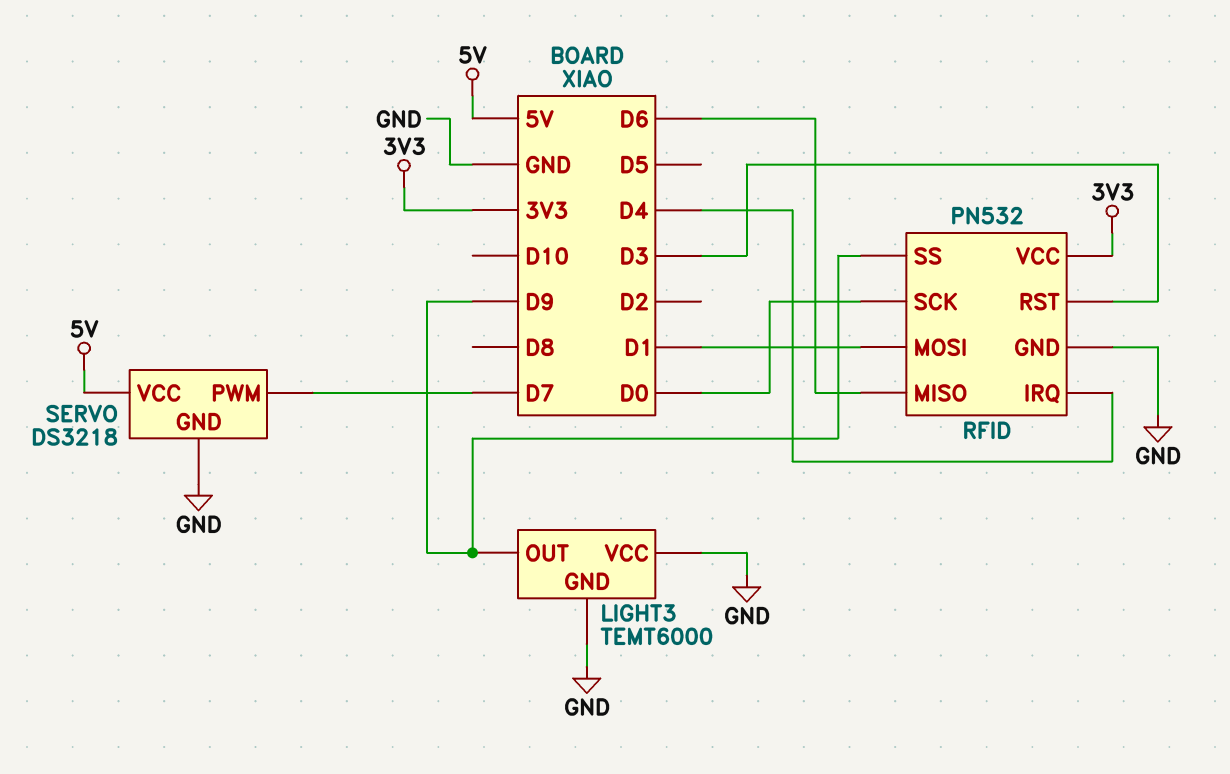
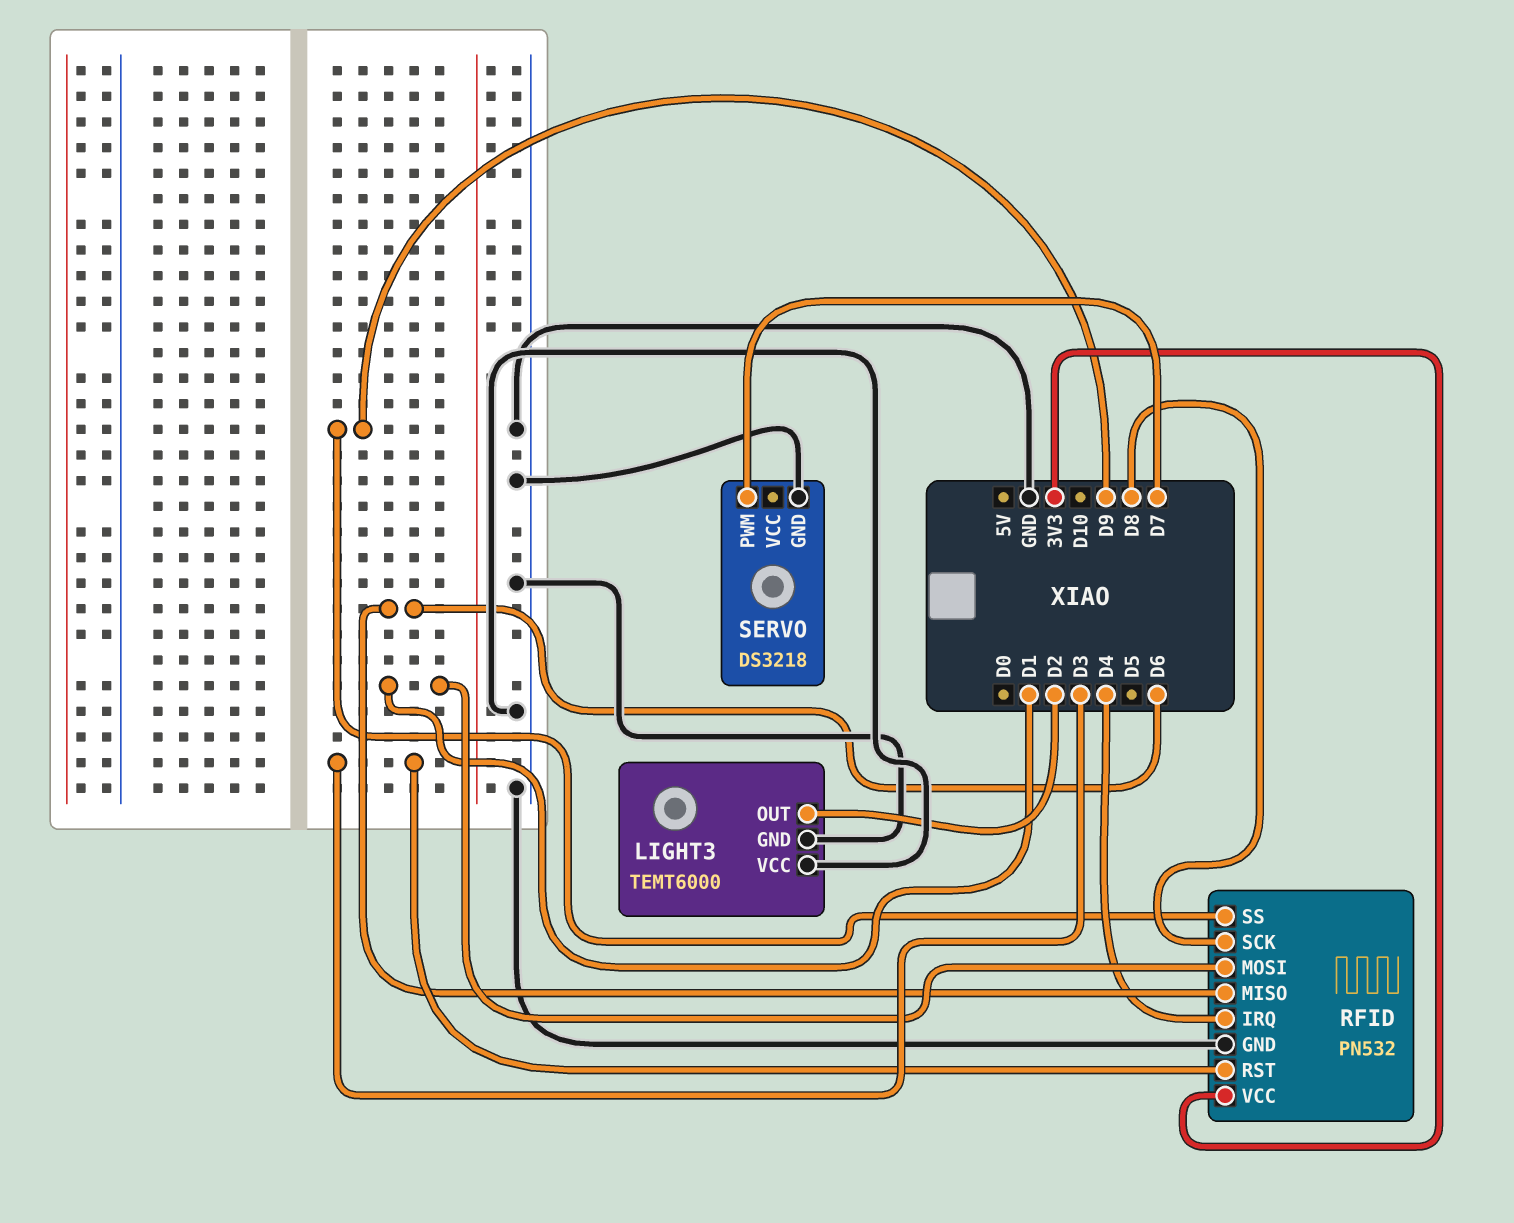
LIGHT3 pin OUT: D9 -> D2
RFID pin SCK: D0 -> D8
SERVO pin VCC: 5V -> none

